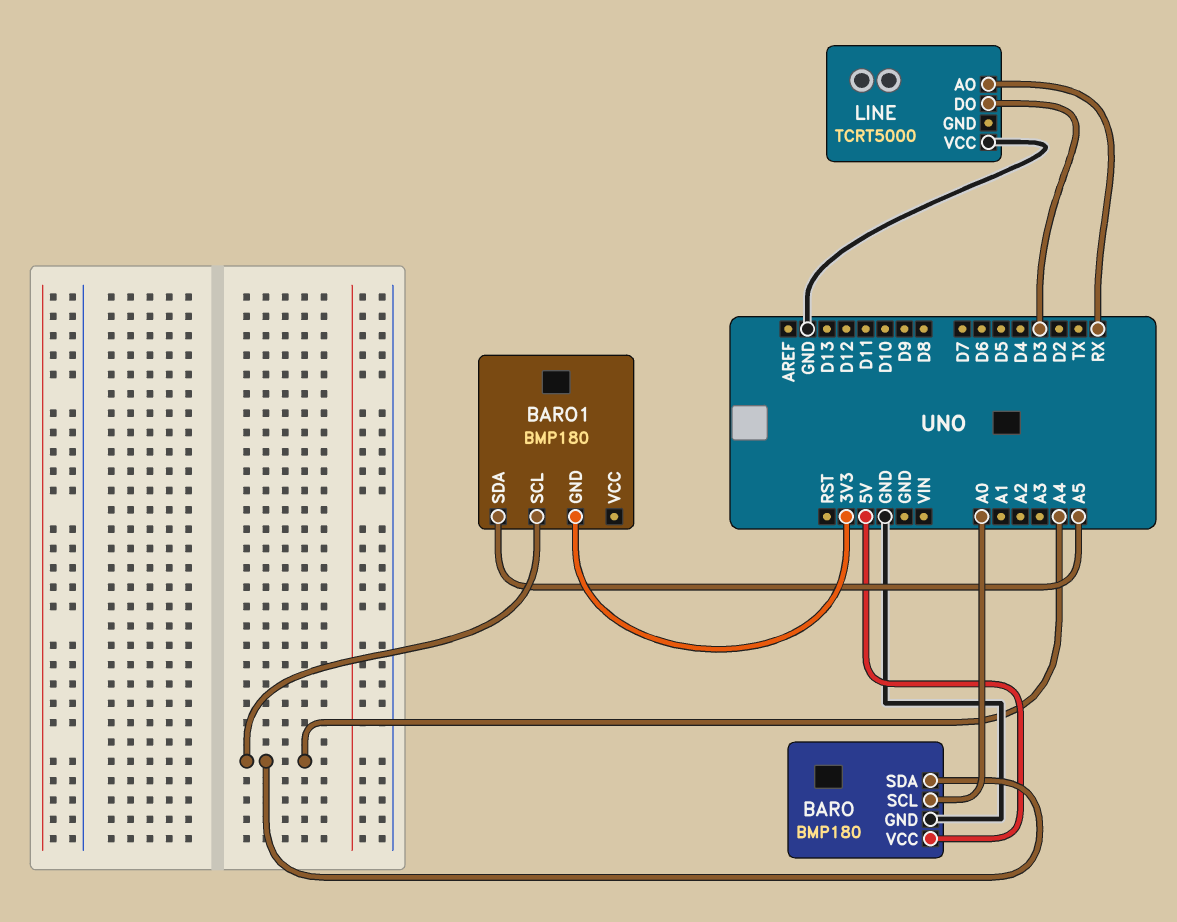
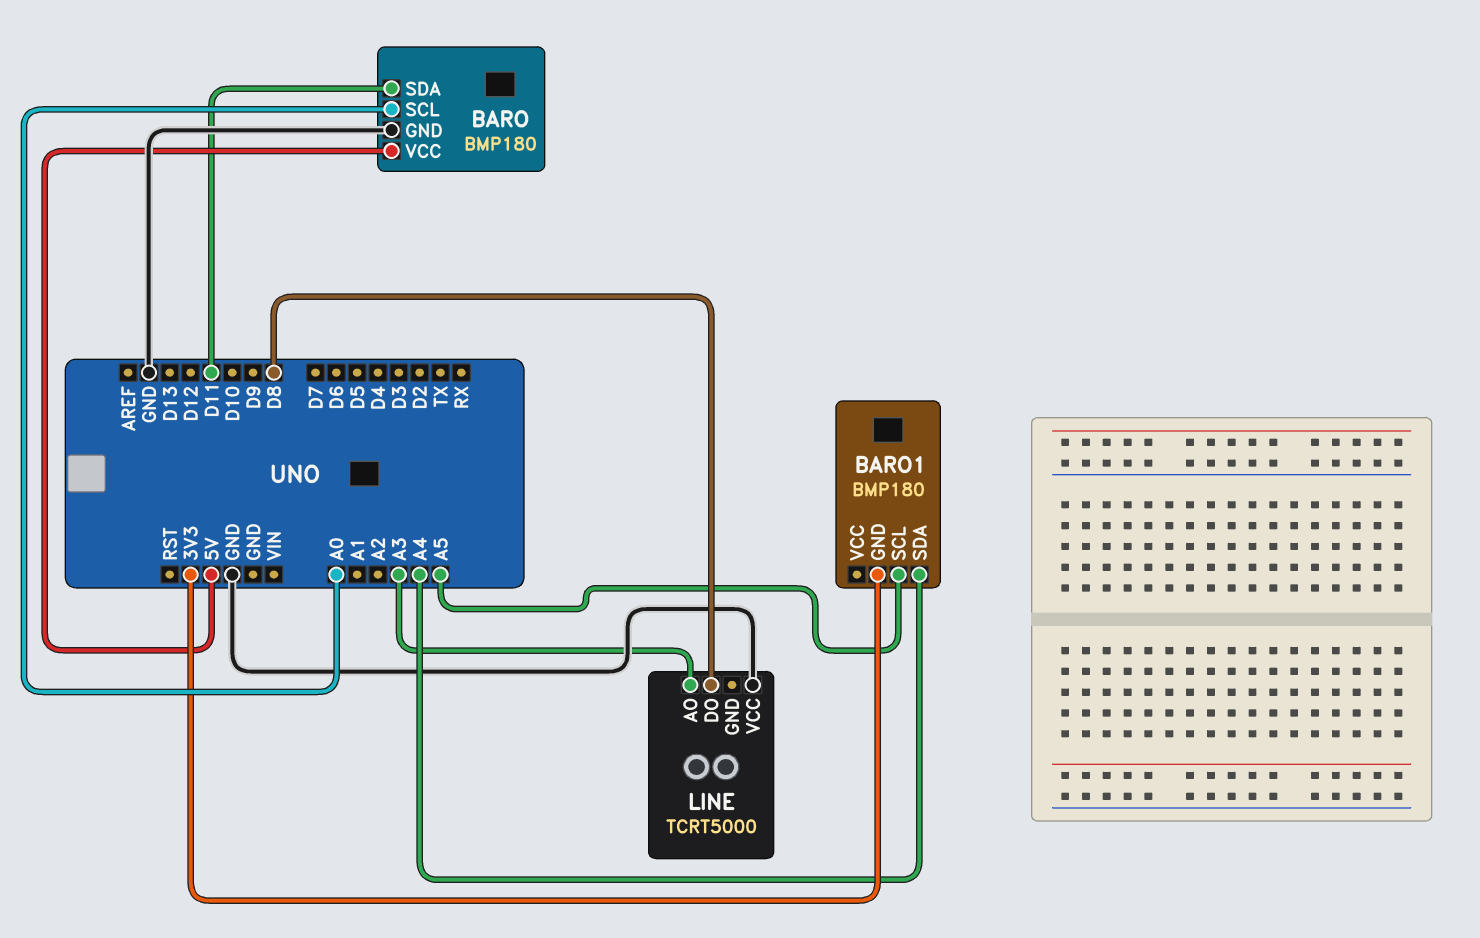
BARO pin SDA: A4 -> D11
BARO1 pin SCL: A4 -> A5
BARO1 pin SDA: A5 -> A4
LINE pin AO: RX -> A3
LINE pin DO: D3 -> D8

